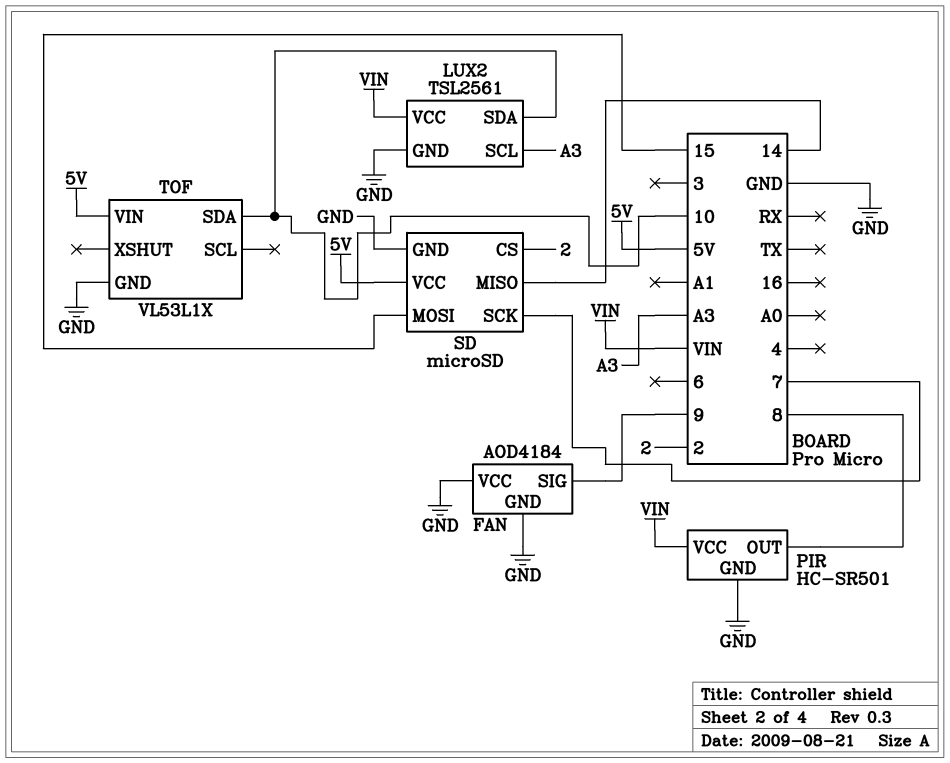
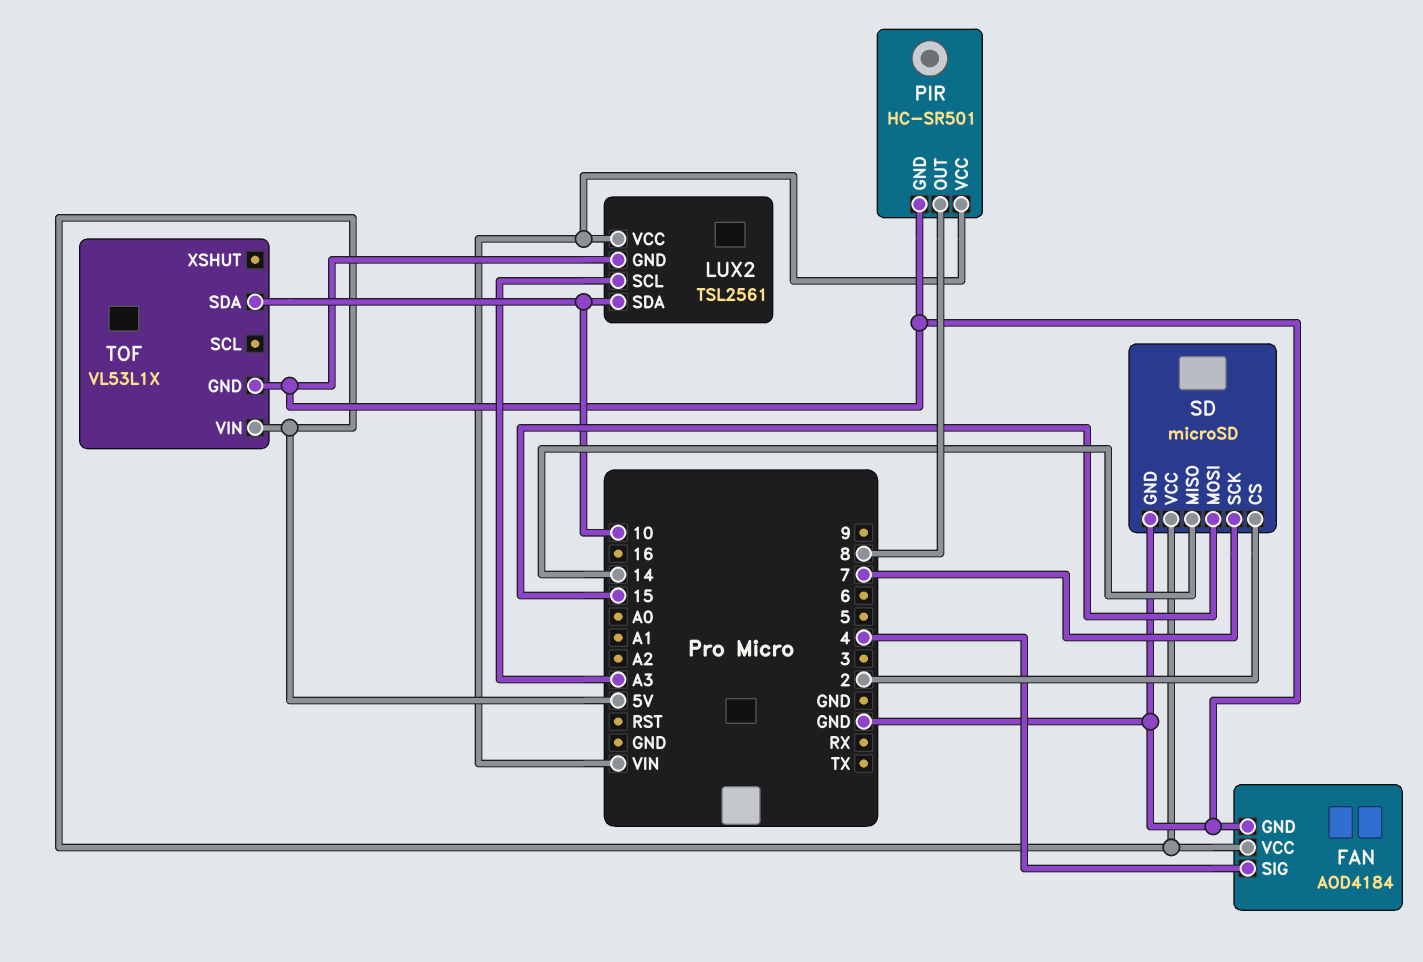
FAN pin SIG: 9 -> 4
FAN pin VCC: GND -> 5V

